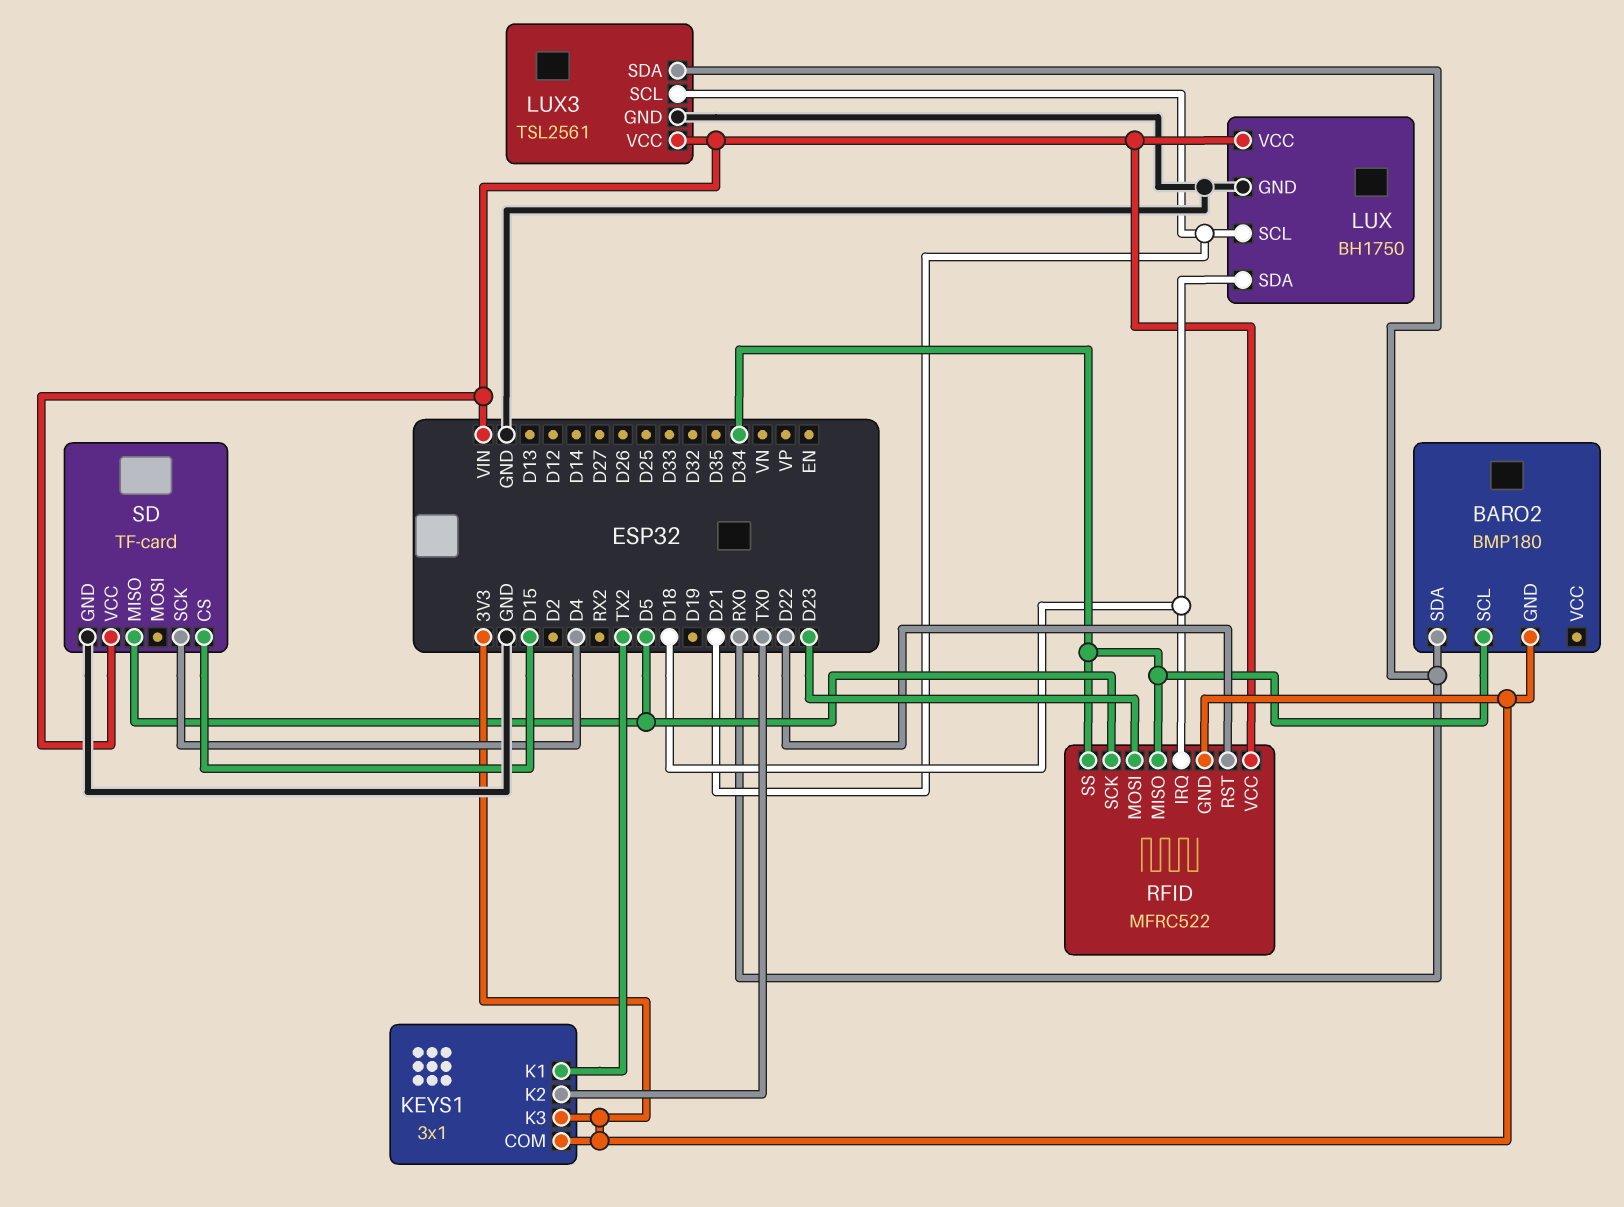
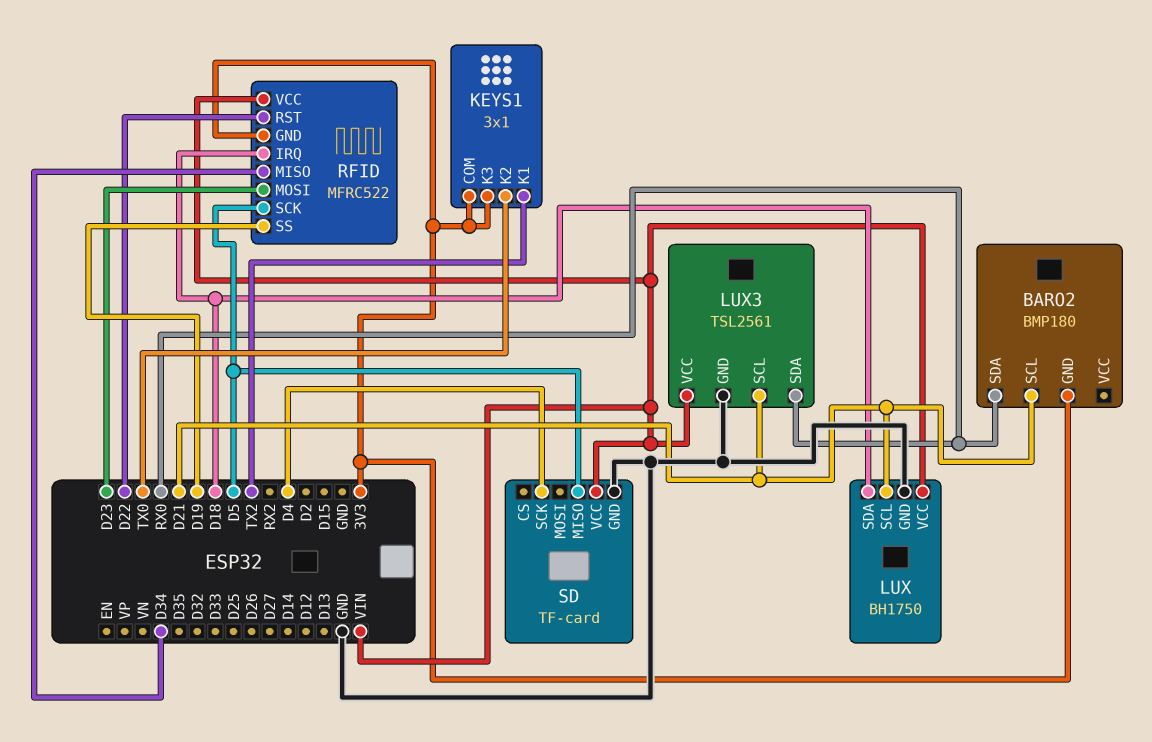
BARO2 pin SCL: D34 -> D21
RFID pin SS: D34 -> D19
SD pin CS: D15 -> none

